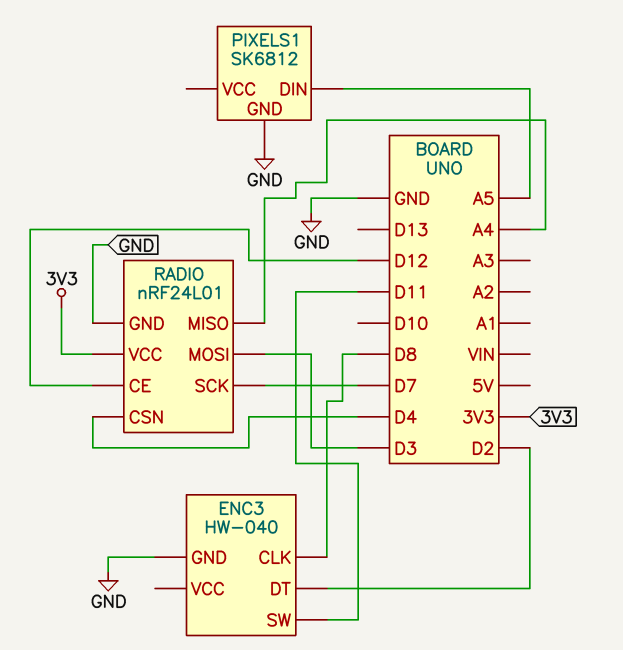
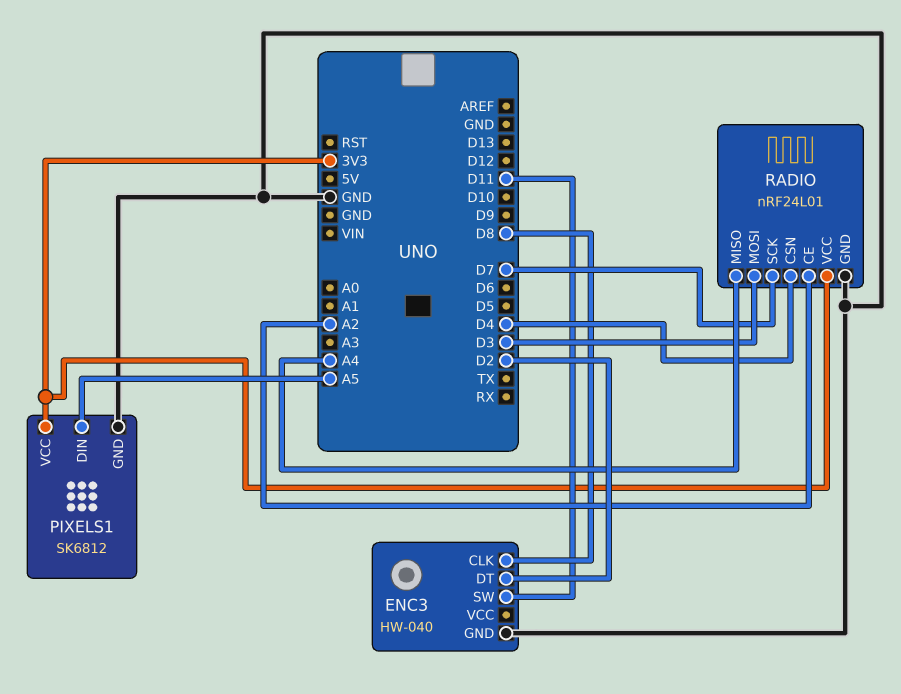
PIXELS1 pin VCC: none -> 3V3
RADIO pin CE: D12 -> A2

